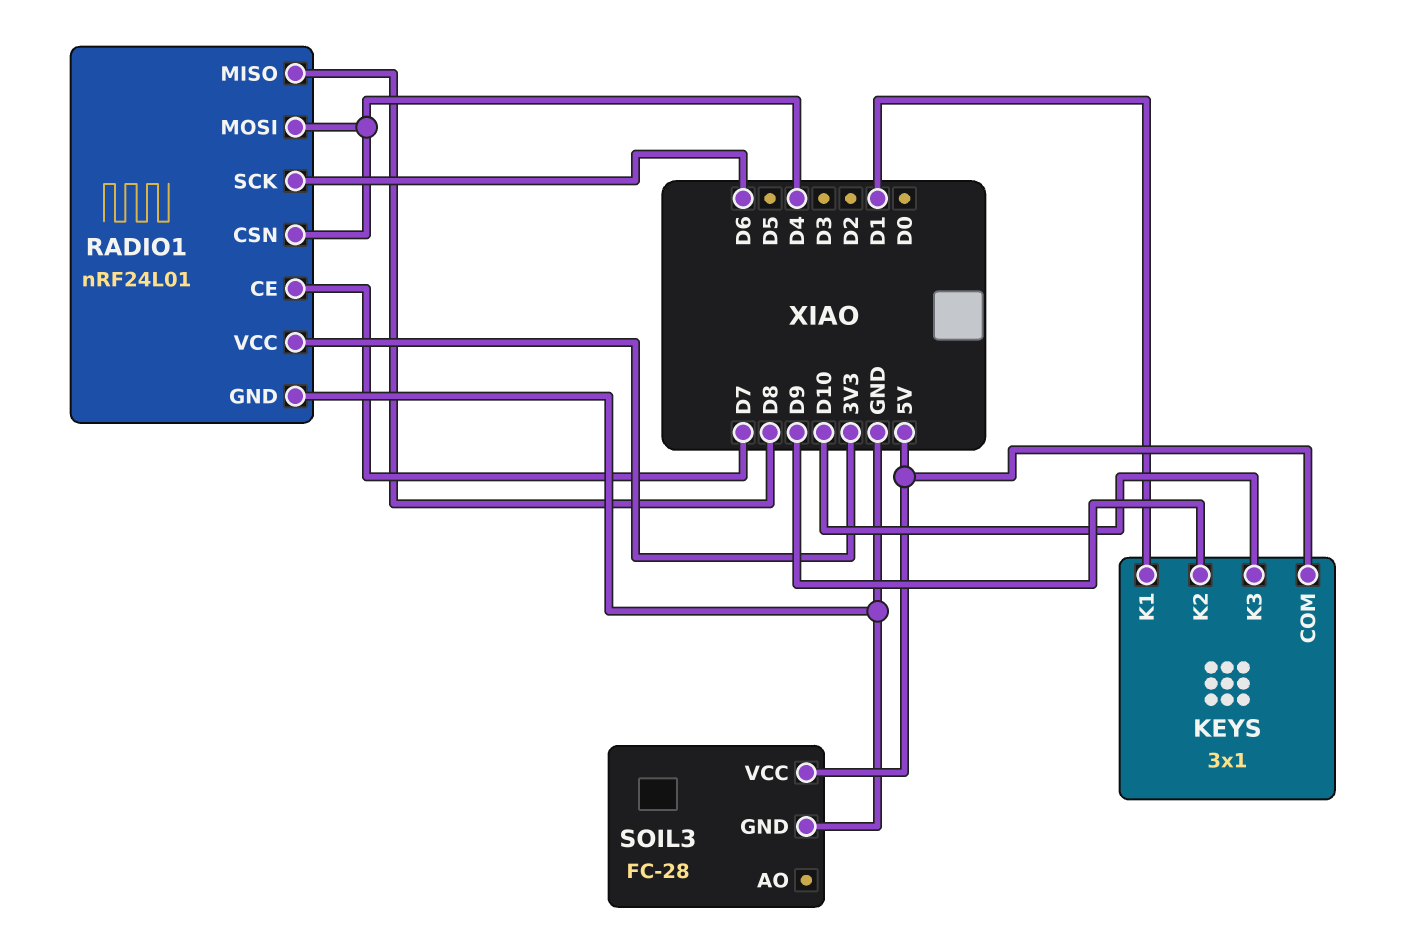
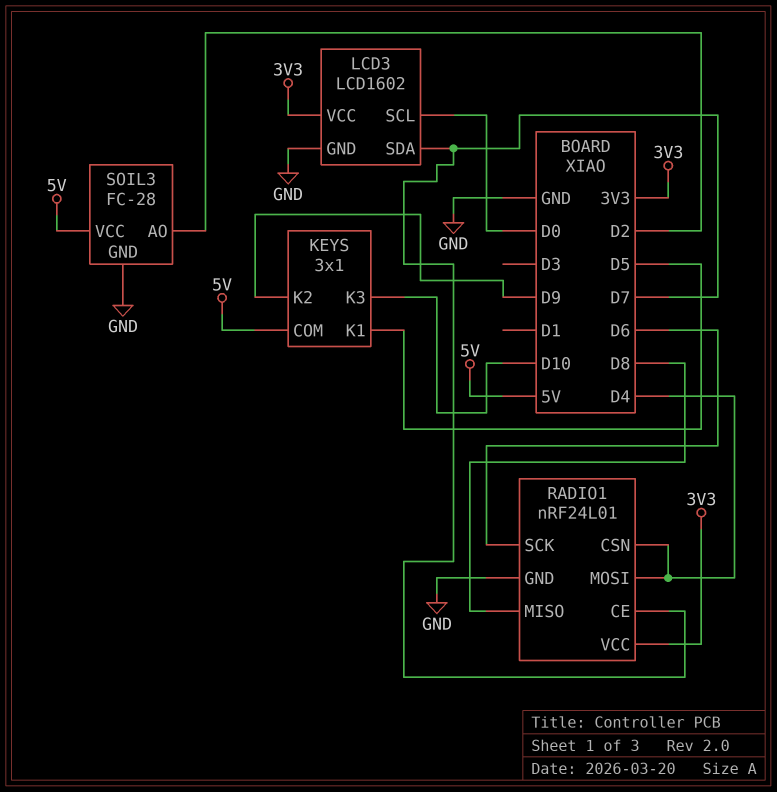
KEYS pin K1: D1 -> D5
LCD3: none -> LCD1602
LCD3 pin GND: none -> GND
LCD3 pin SCL: none -> D0
LCD3 pin SDA: none -> D7
LCD3 pin VCC: none -> 3V3
SOIL3 pin AO: none -> D2

